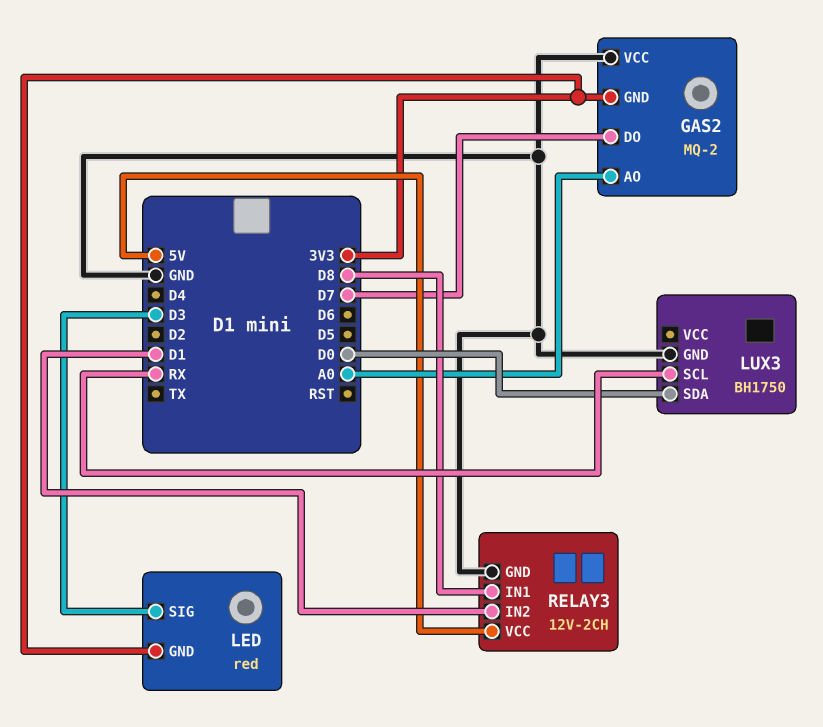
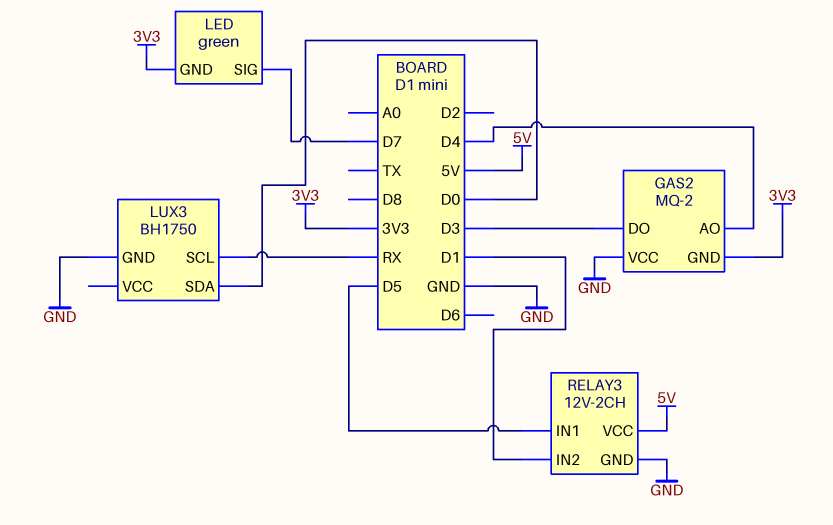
GAS2 pin AO: A0 -> D4
GAS2 pin DO: D7 -> D3
LED: red -> green
LED pin SIG: D3 -> D7
RELAY3 pin IN1: D8 -> D5

